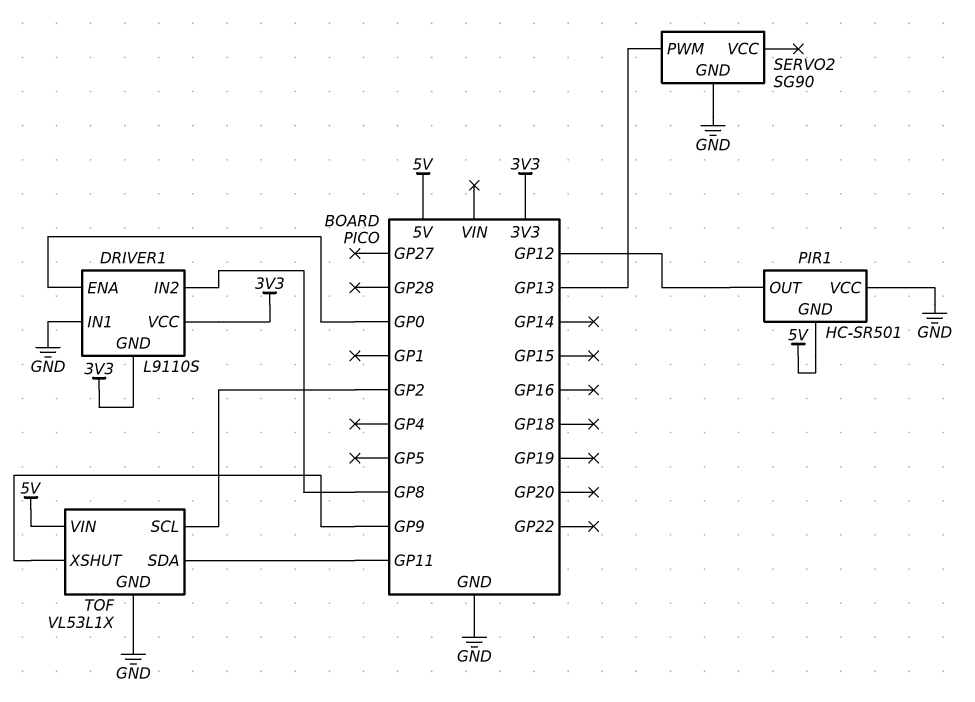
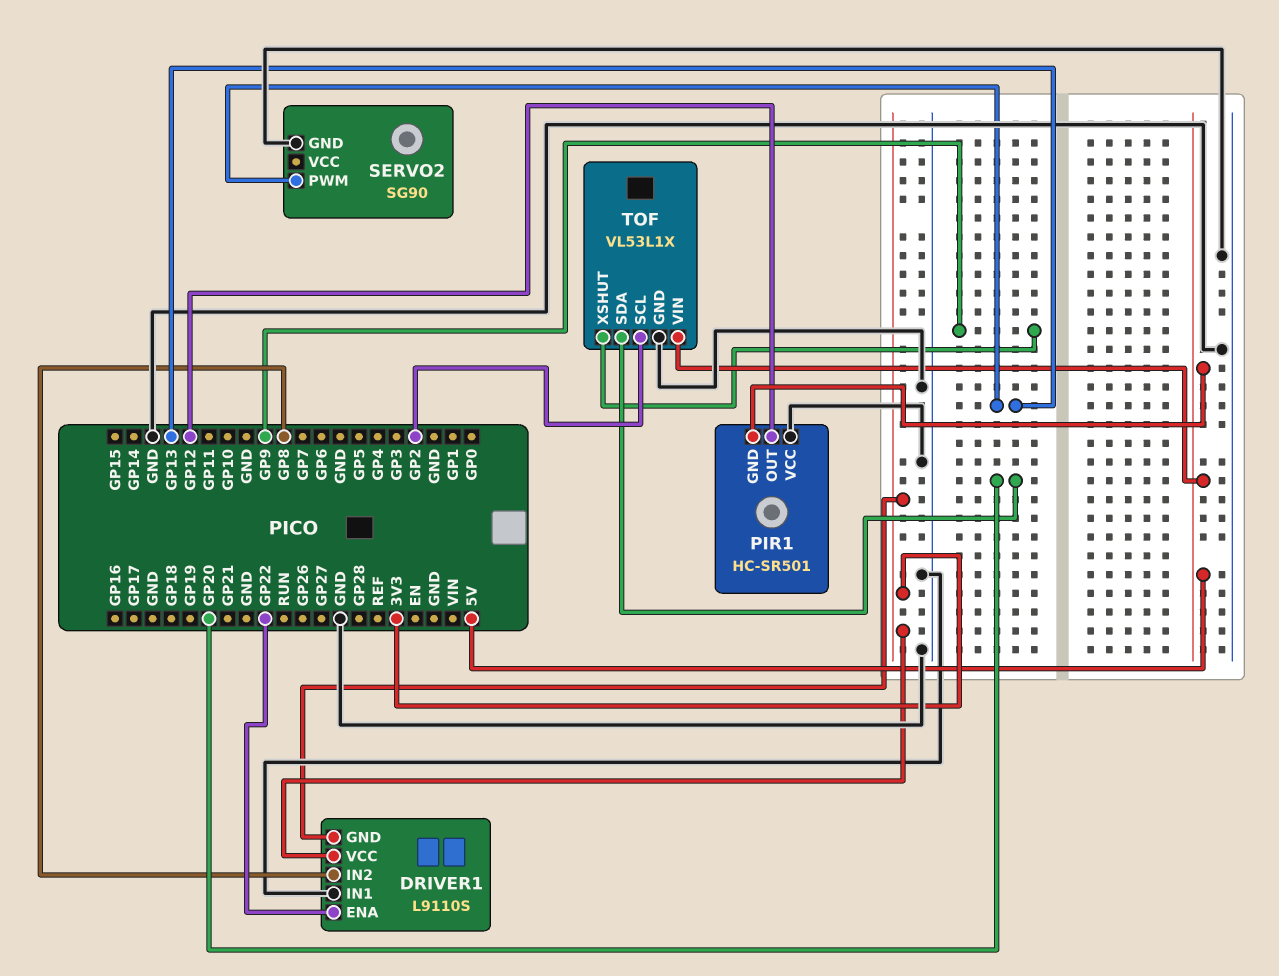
DRIVER1 pin ENA: GP0 -> GP22
TOF pin SDA: GP11 -> GP20

